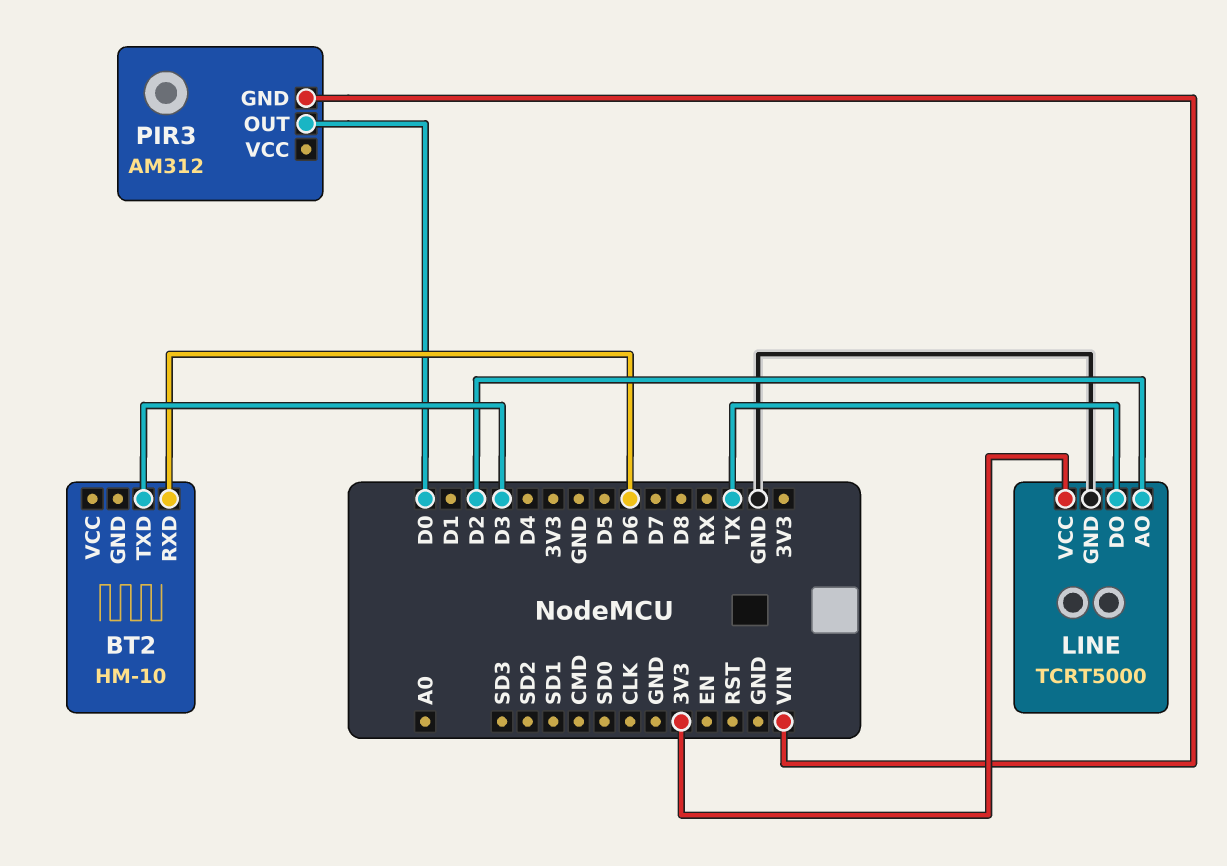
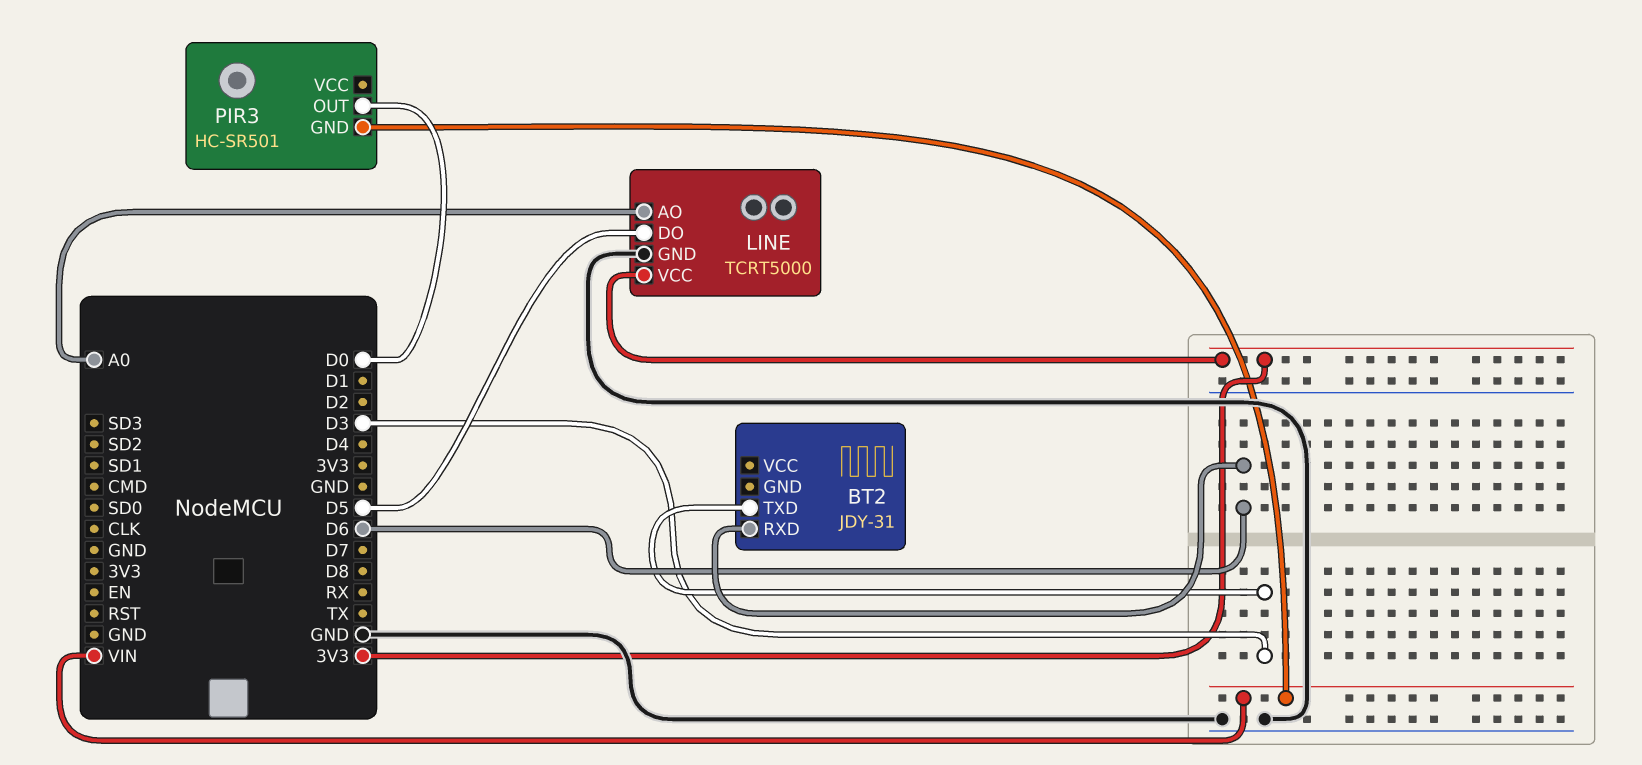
BT2: HM-10 -> JDY-31
LINE pin AO: D2 -> A0
LINE pin DO: TX -> D5
PIR3: AM312 -> HC-SR501

